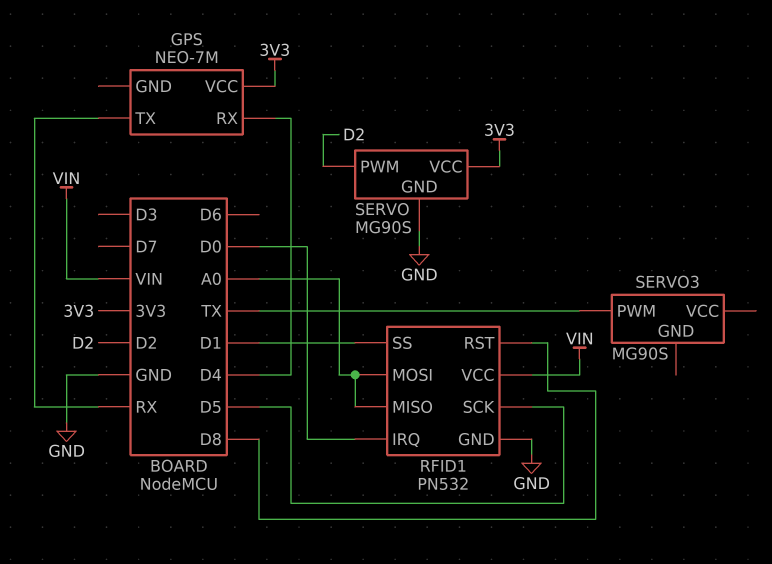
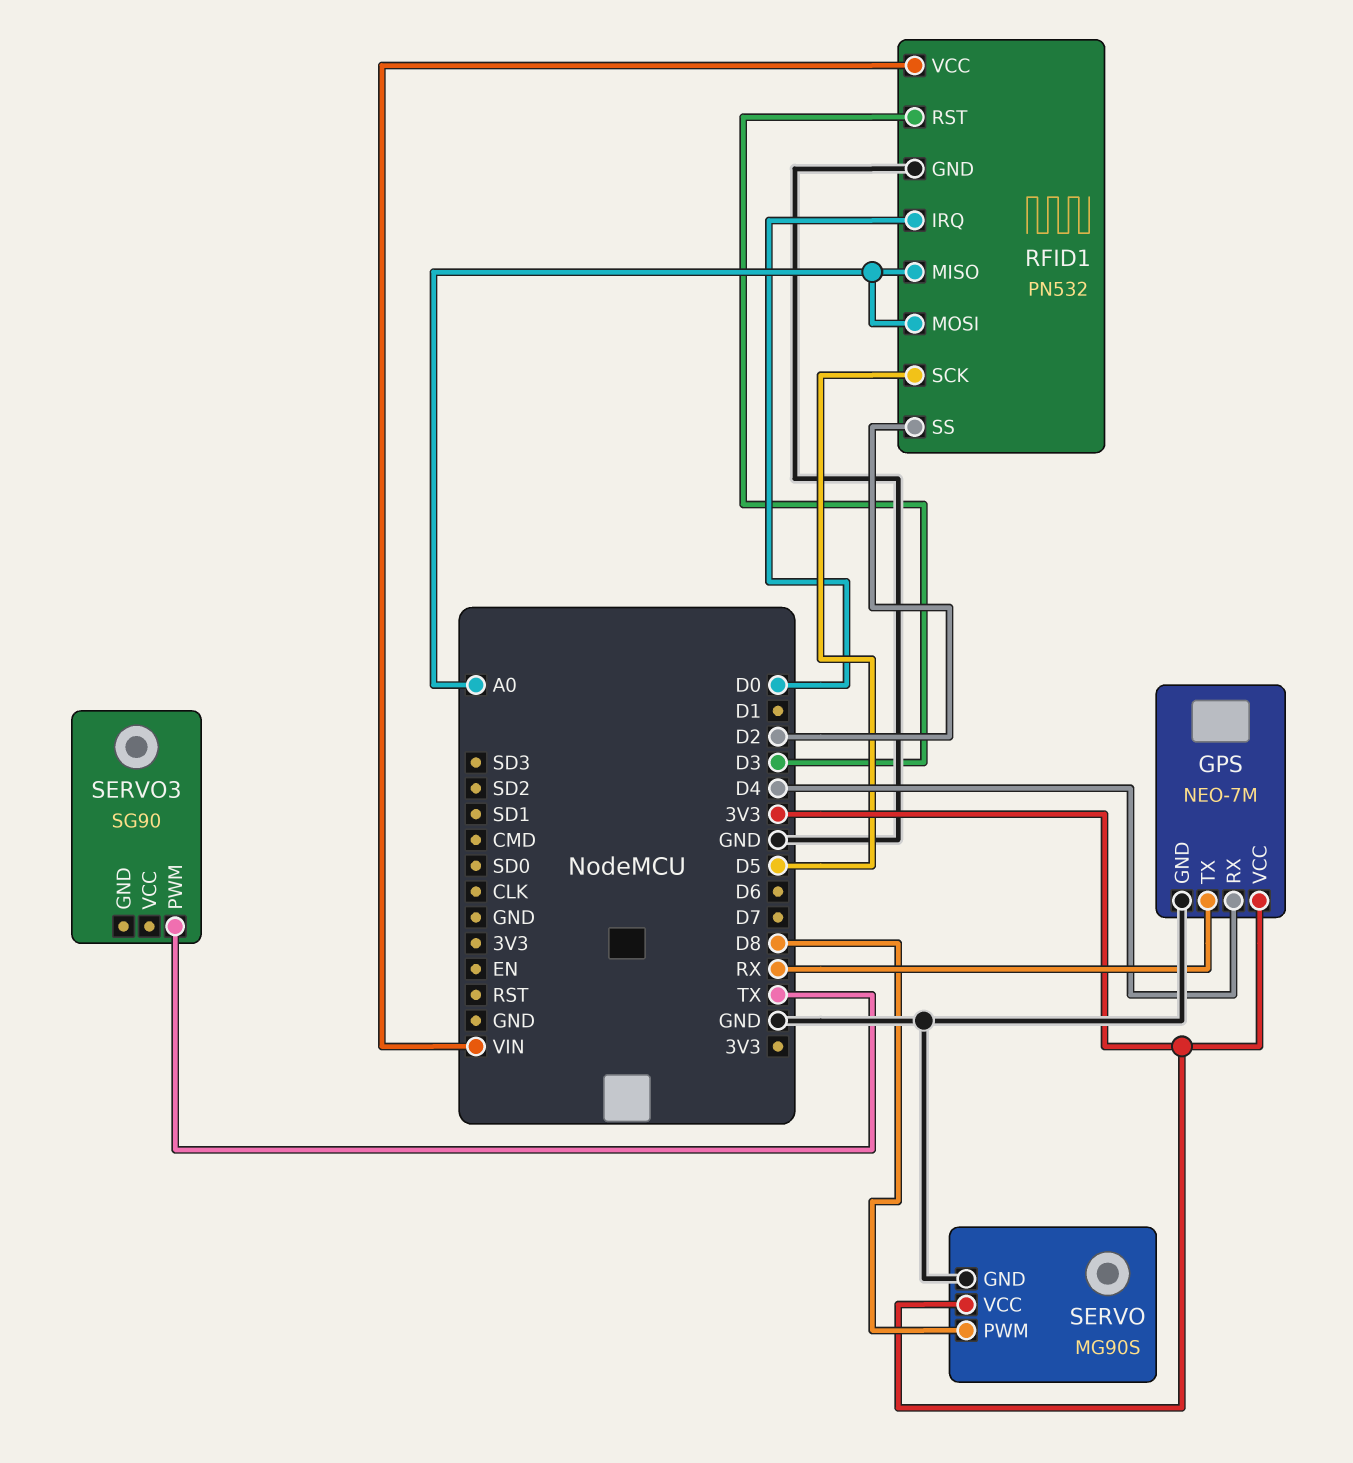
GPS pin GND: none -> GND
RFID1 pin RST: D8 -> D3
RFID1 pin SS: D1 -> D2
SERVO pin PWM: D2 -> D8
SERVO3: MG90S -> SG90

